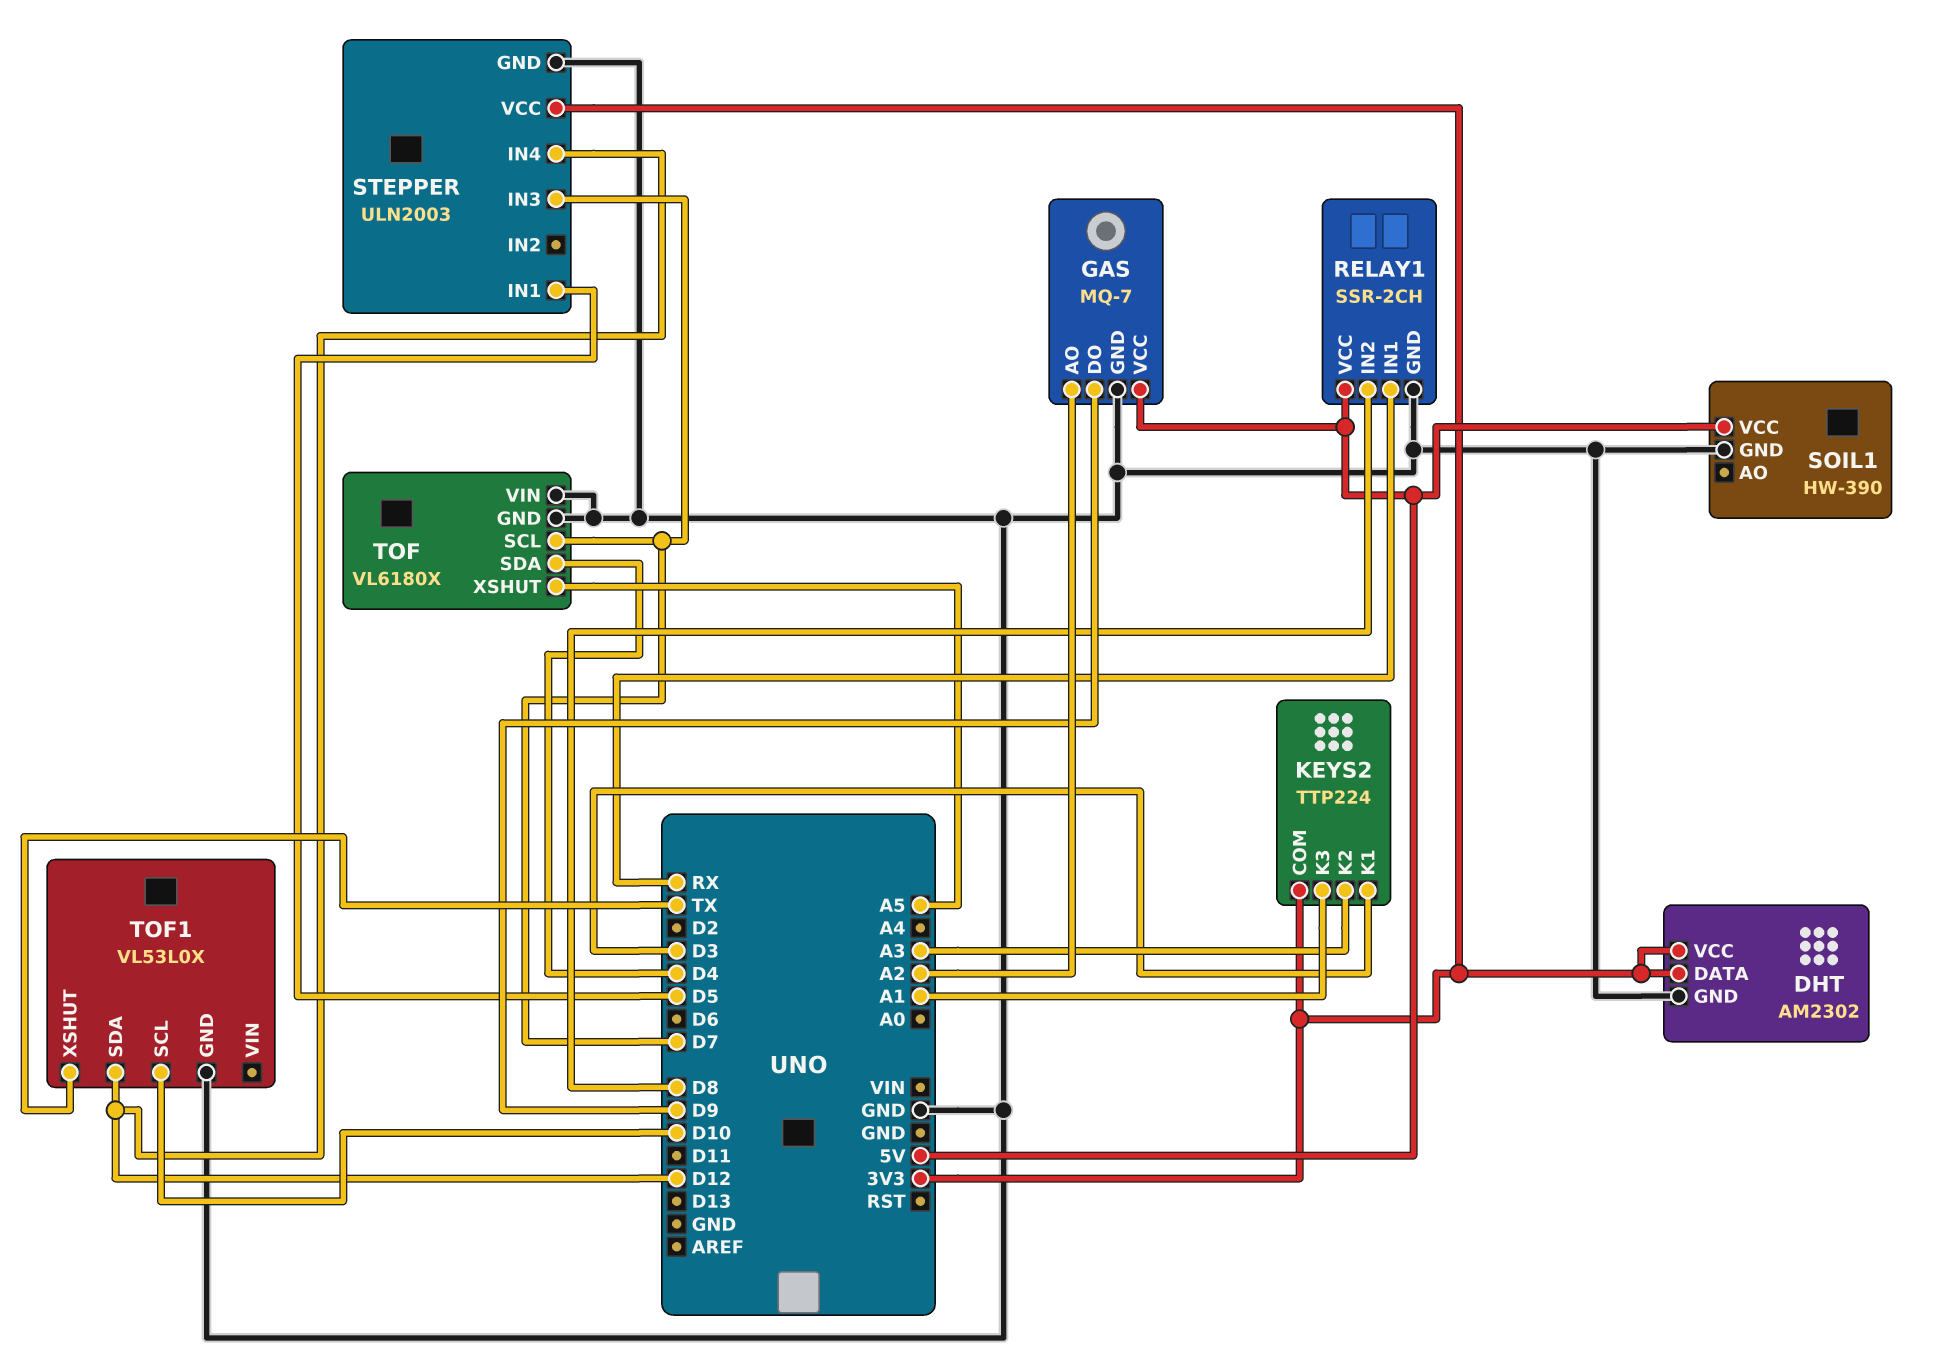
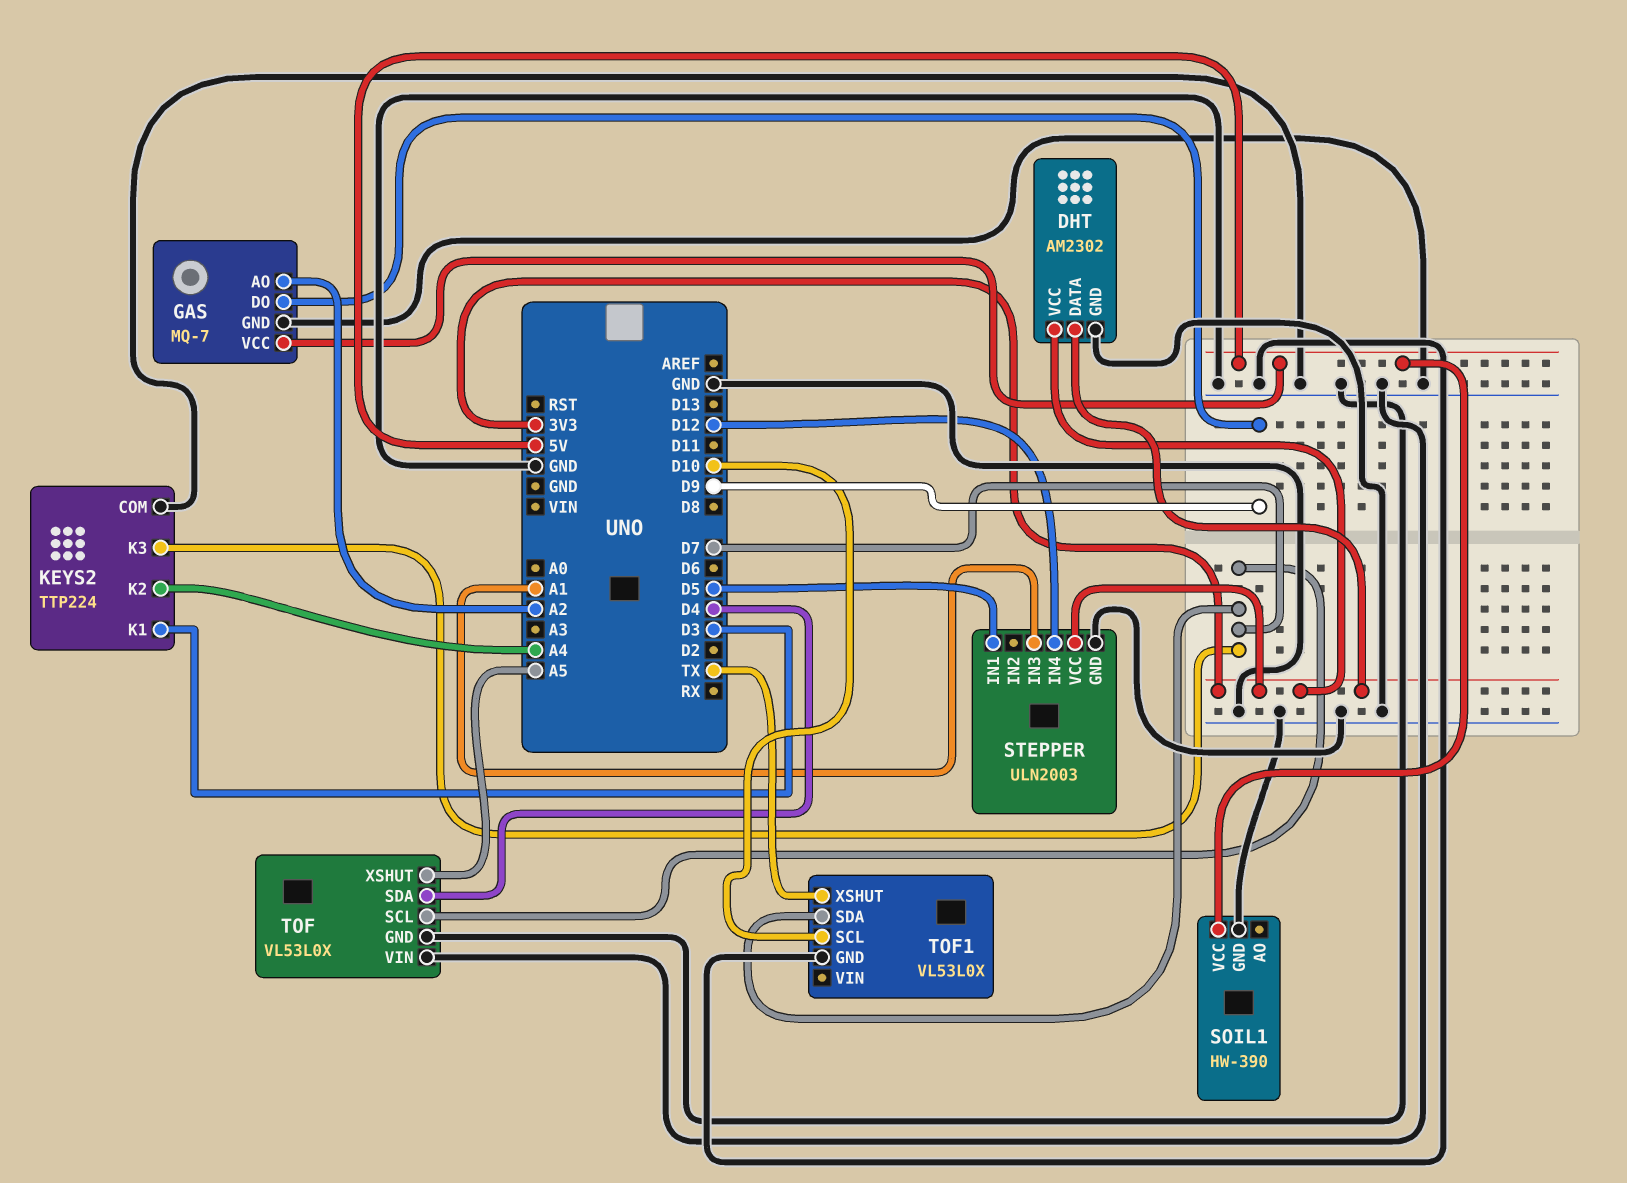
KEYS2 pin COM: 3V3 -> GND
KEYS2 pin K2: A3 -> A4
KEYS2 pin K3: A1 -> D7
RELAY1: SSR-2CH -> none
RELAY1 pin GND: GND -> none
RELAY1 pin IN1: RX -> none
RELAY1 pin IN2: D8 -> none
RELAY1 pin VCC: 5V -> none
STEPPER pin IN3: D7 -> A1
TOF: VL6180X -> VL53L0X
TOF1 pin SDA: D12 -> D7

